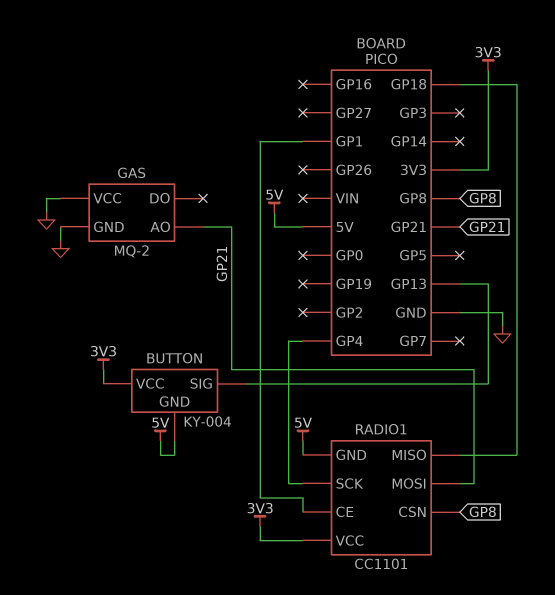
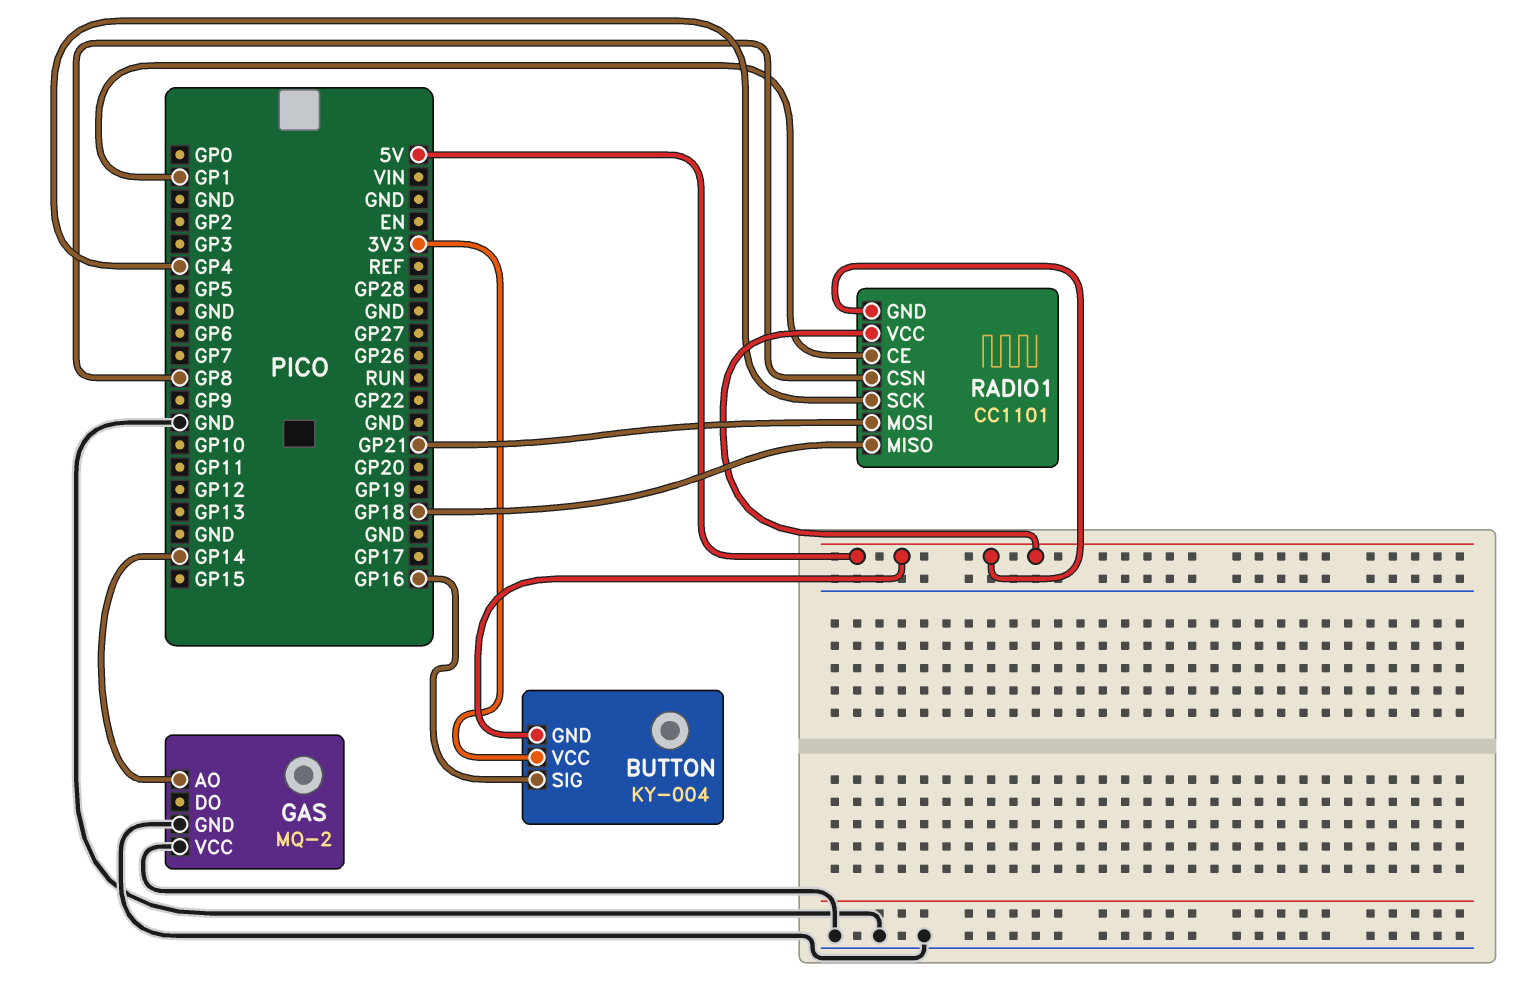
BUTTON pin SIG: GP13 -> GP16
GAS pin AO: GP21 -> GP14
RADIO1 pin VCC: 3V3 -> 5V

